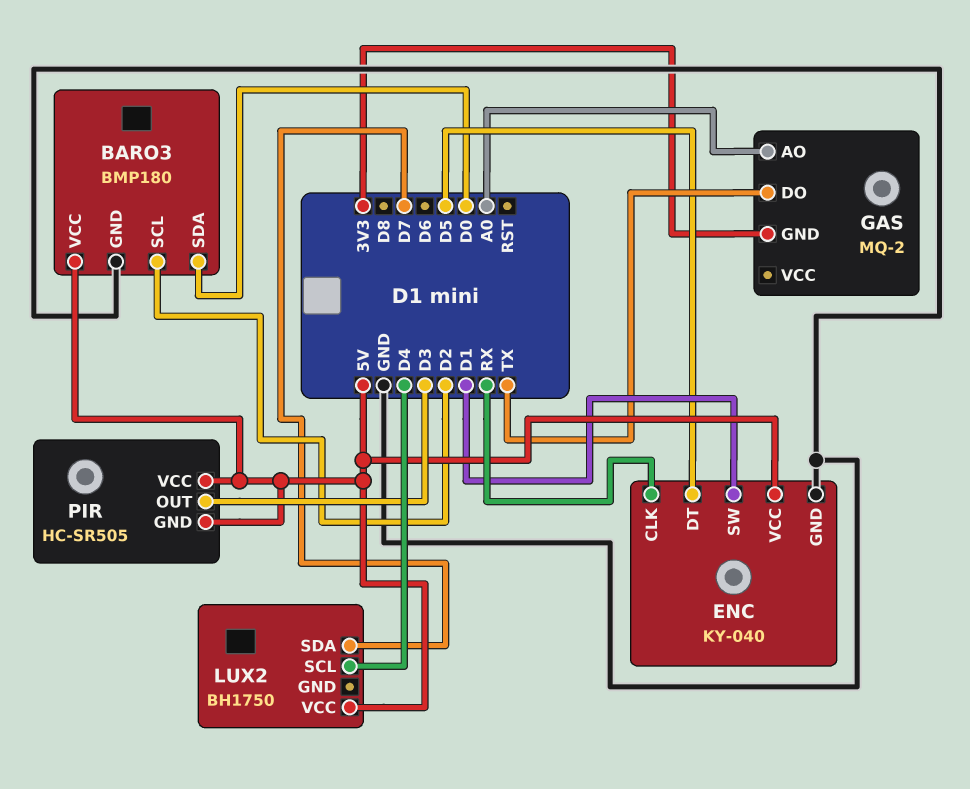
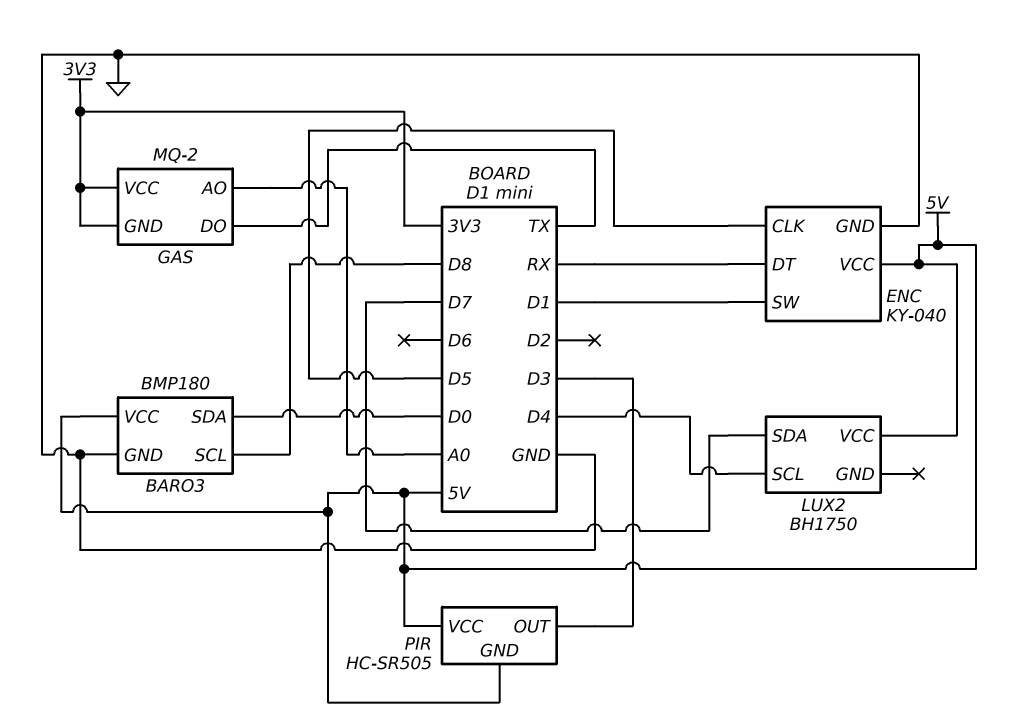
BARO3 pin SCL: D2 -> D8
ENC pin CLK: RX -> D5
ENC pin DT: D5 -> RX
GAS pin VCC: none -> 3V3

